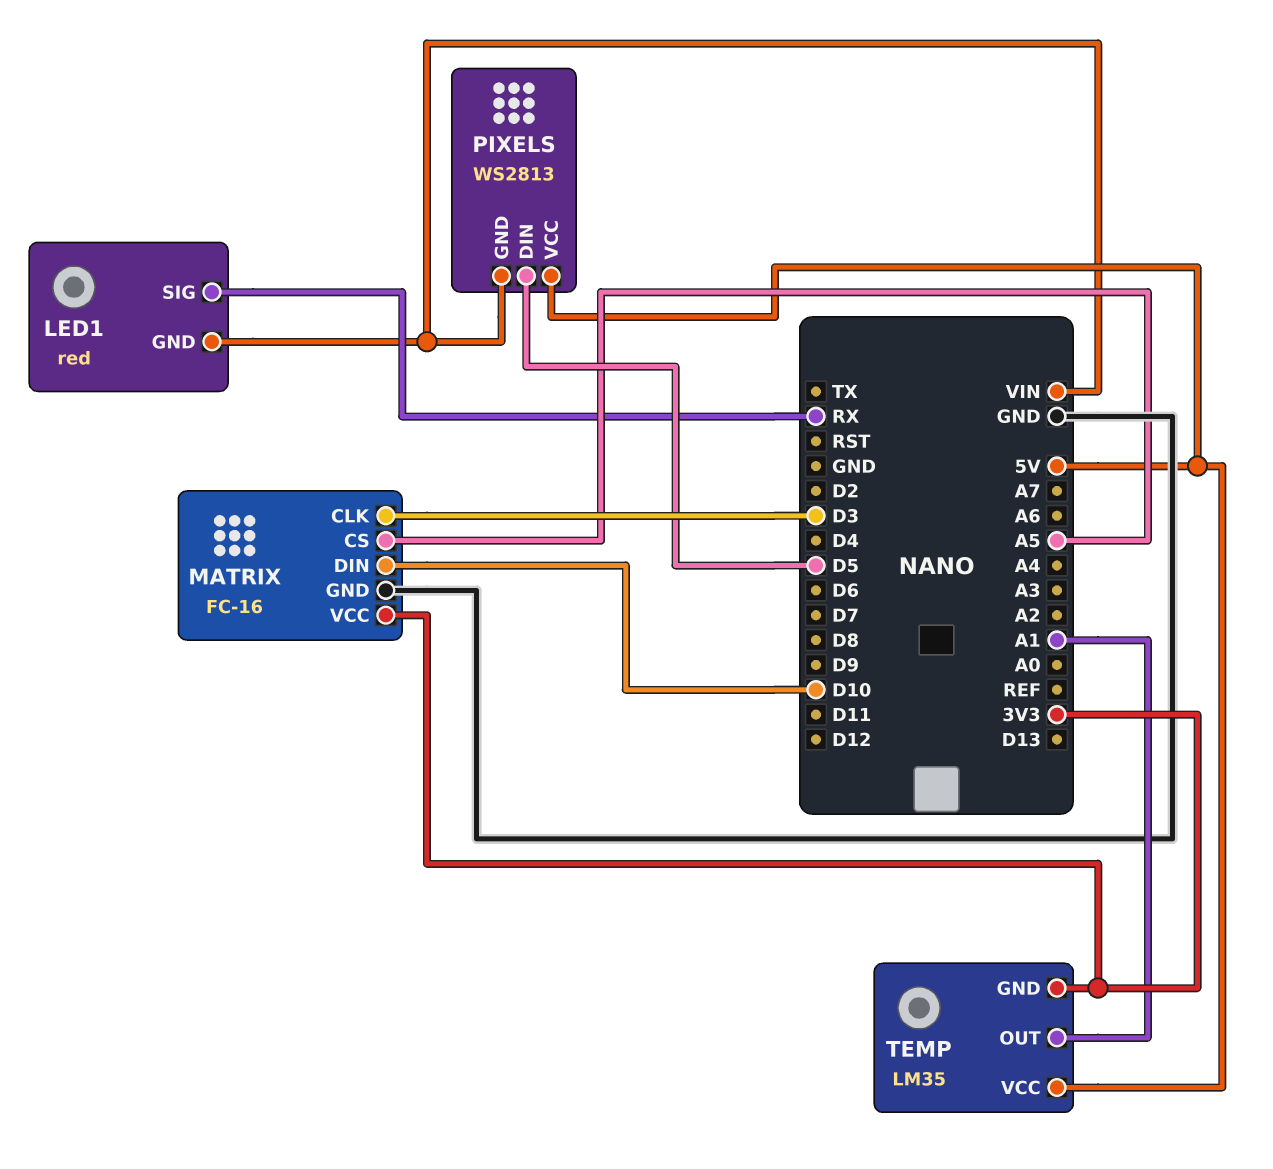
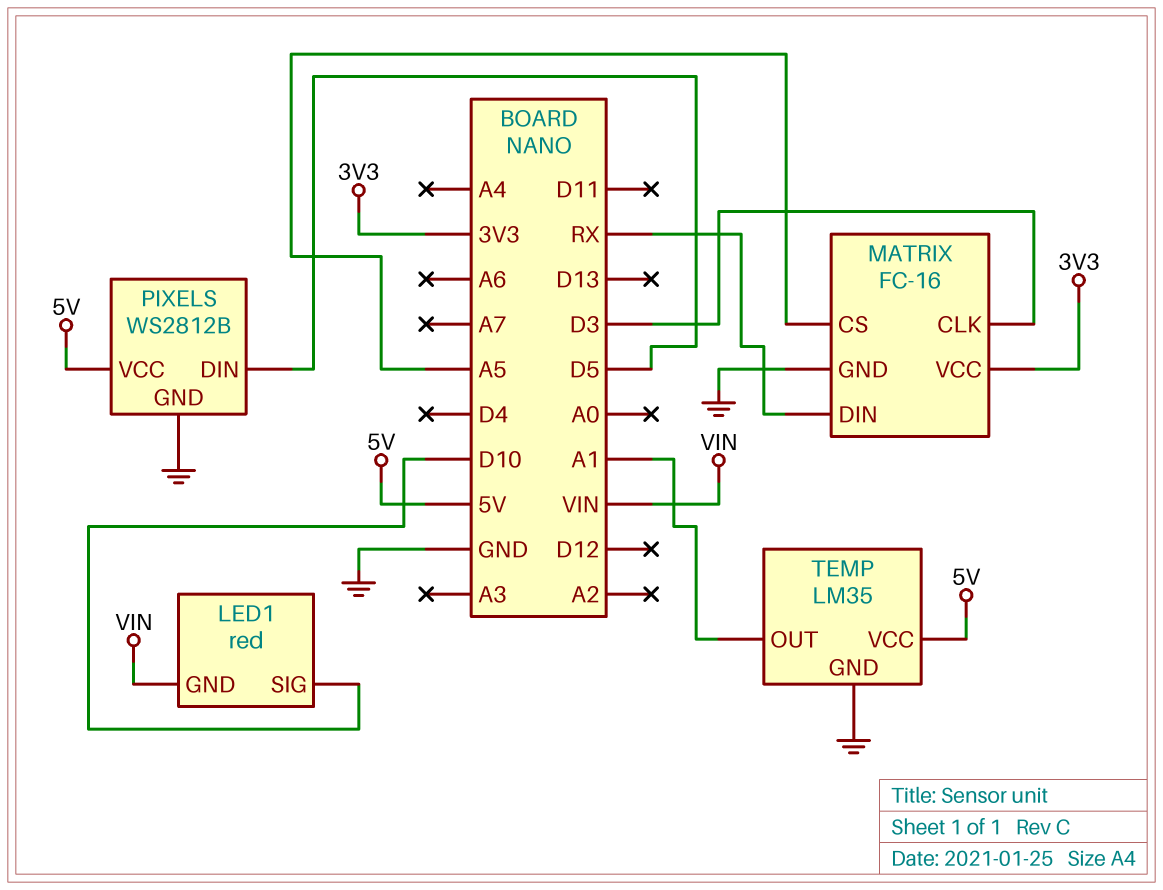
LED1 pin SIG: RX -> D10
MATRIX pin DIN: D10 -> RX
PIXELS: WS2813 -> WS2812B
PIXELS pin GND: VIN -> GND
TEMP pin GND: 3V3 -> GND

